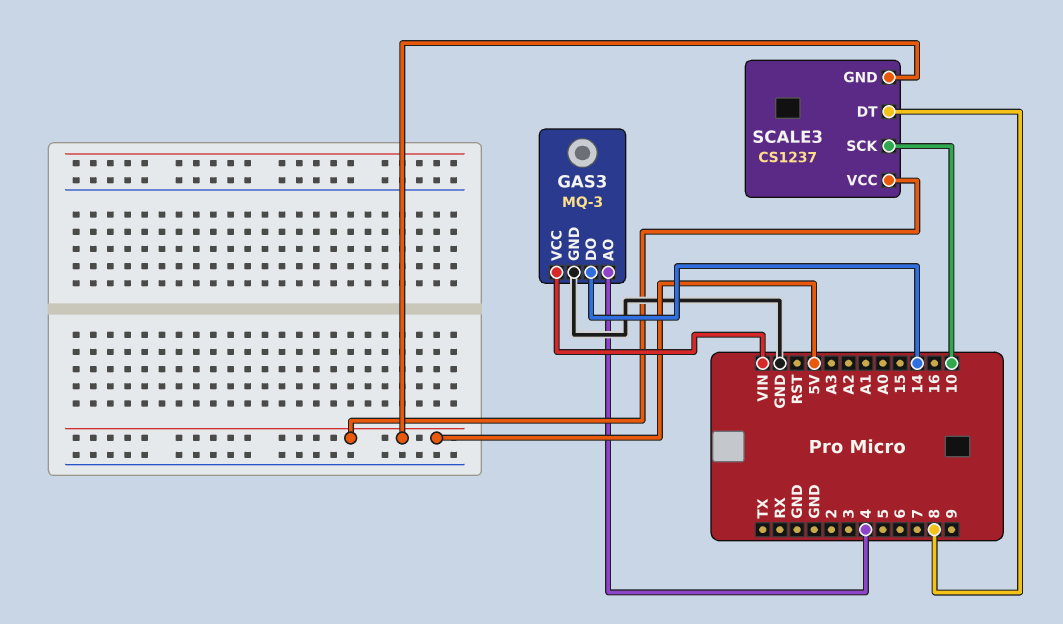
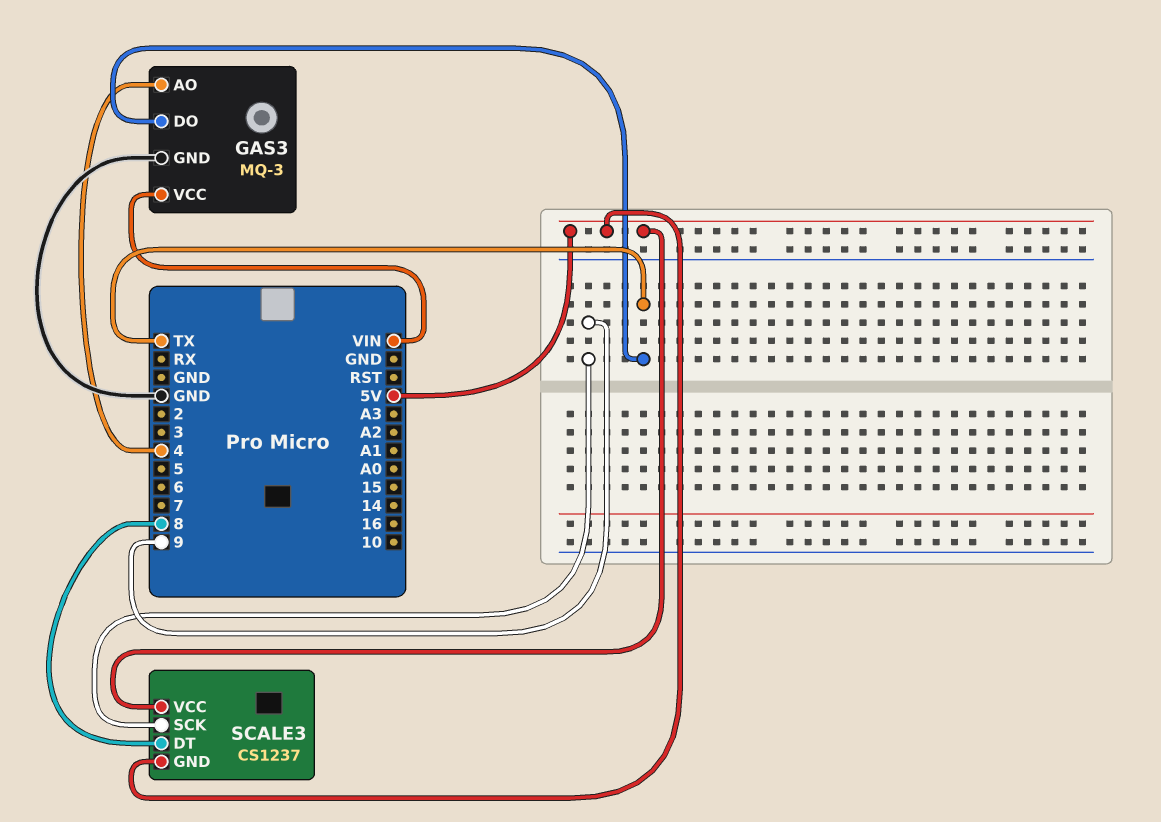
GAS3 pin DO: 14 -> TX
SCALE3 pin SCK: 10 -> 9

